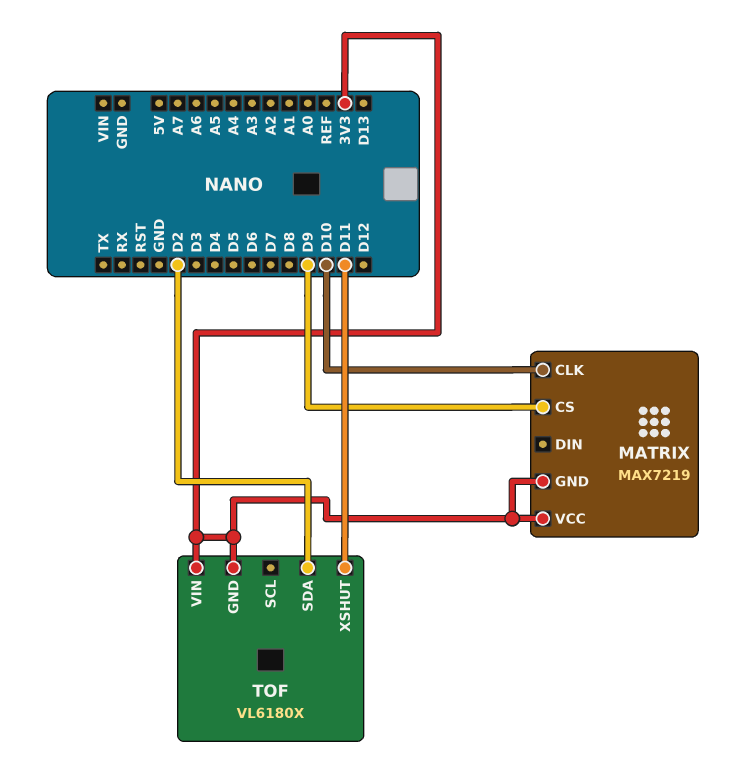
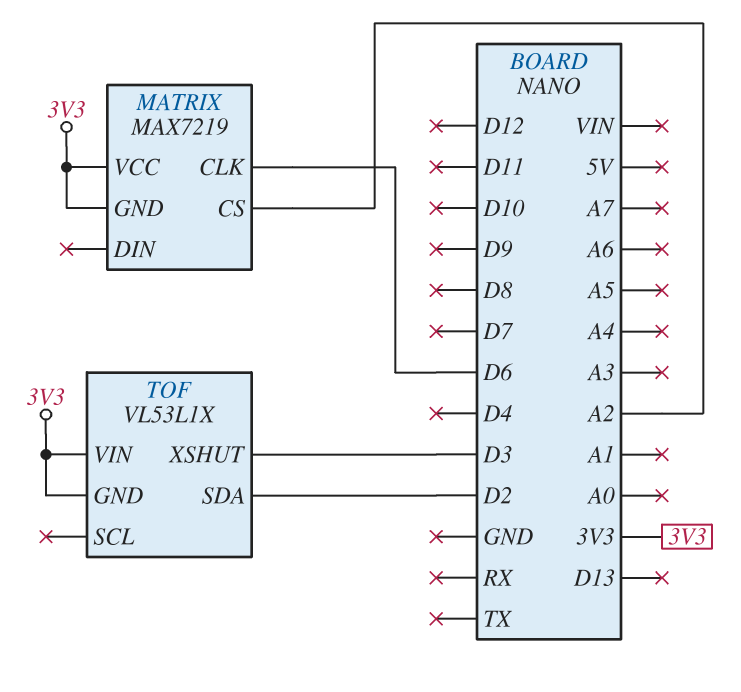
MATRIX pin CLK: D10 -> D6
MATRIX pin CS: D9 -> A2
TOF: VL6180X -> VL53L1X
TOF pin XSHUT: D11 -> D3

